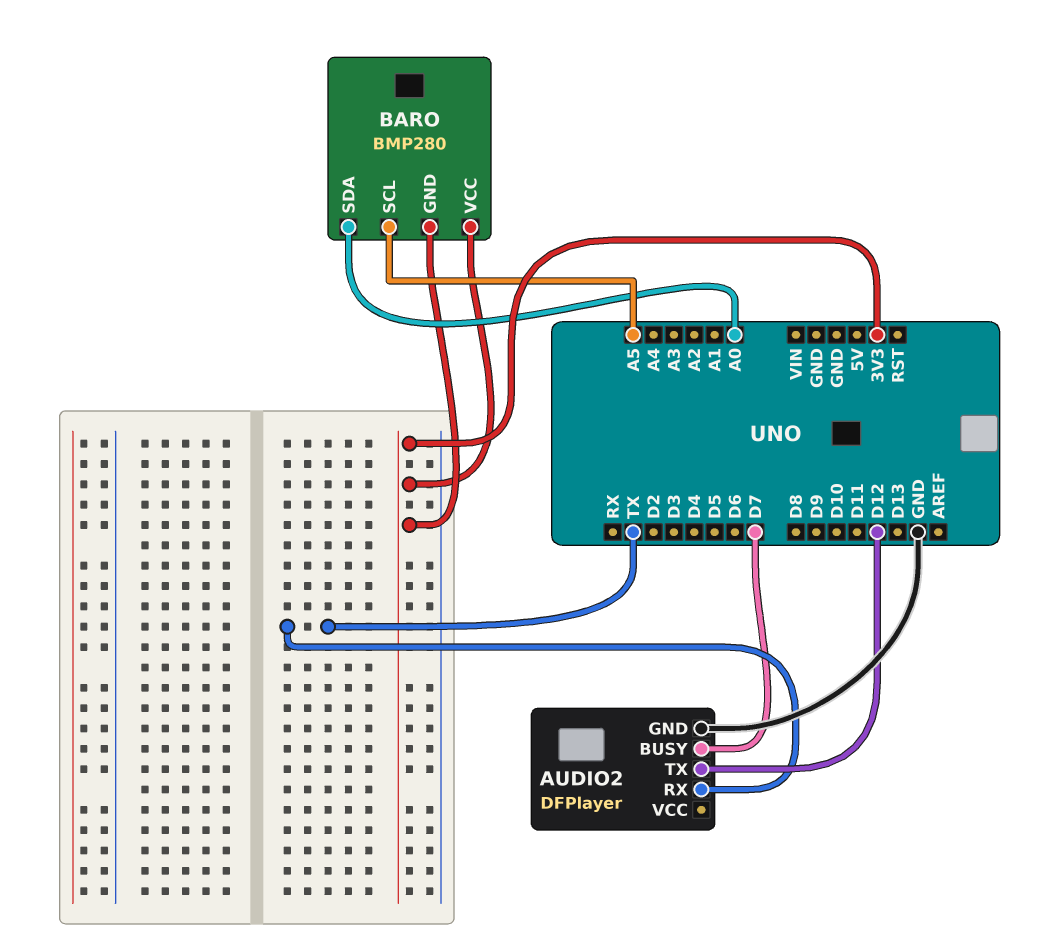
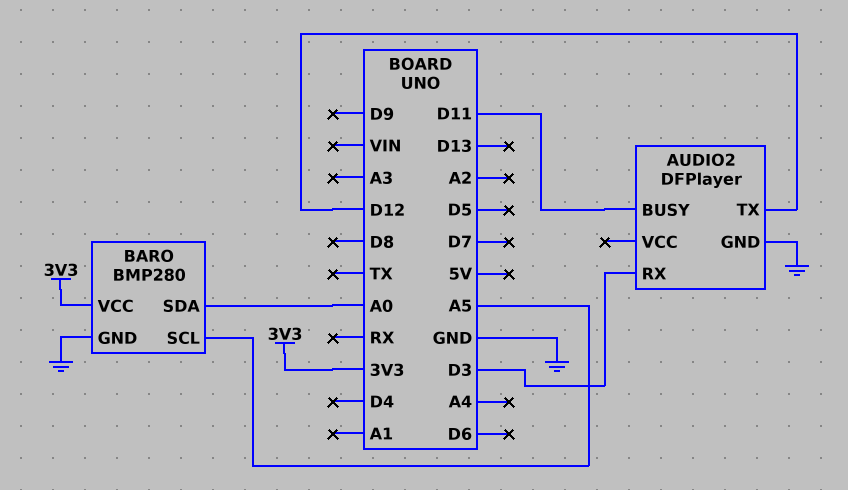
AUDIO2 pin BUSY: D7 -> D11
AUDIO2 pin RX: TX -> D3
BARO pin GND: 3V3 -> GND

